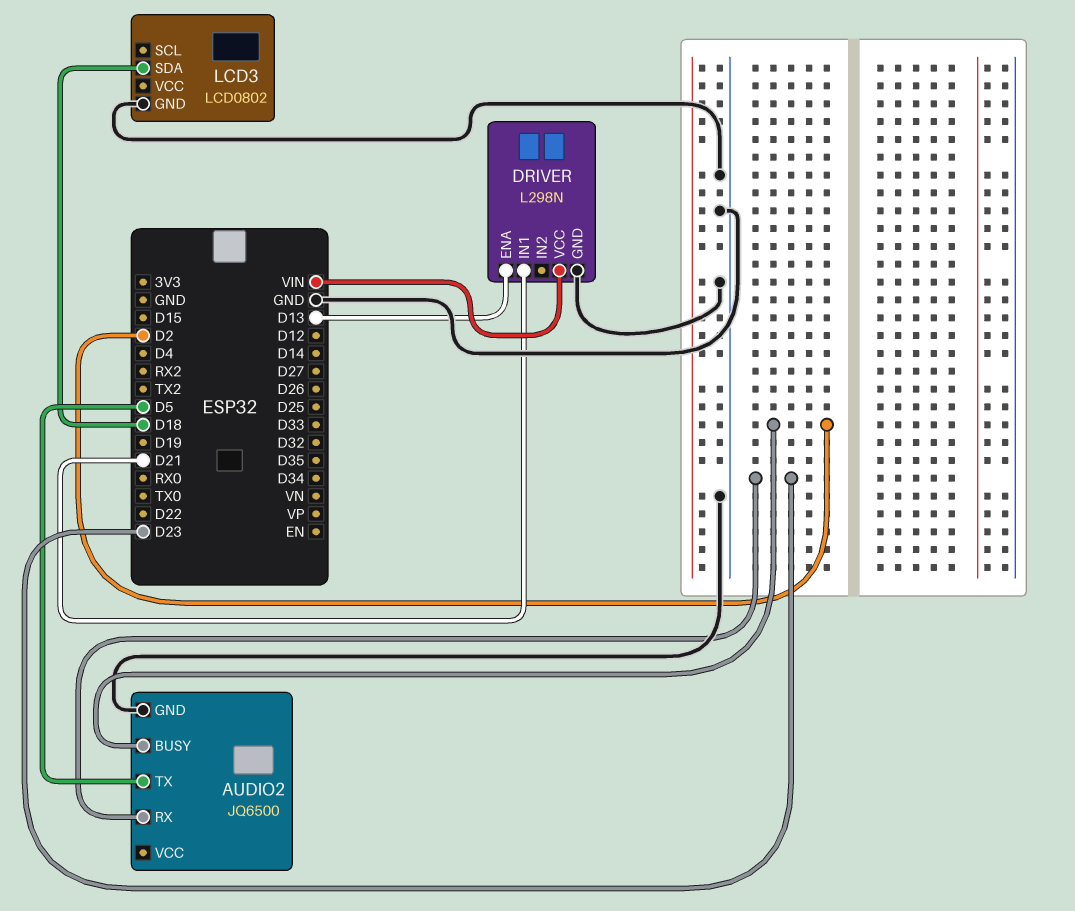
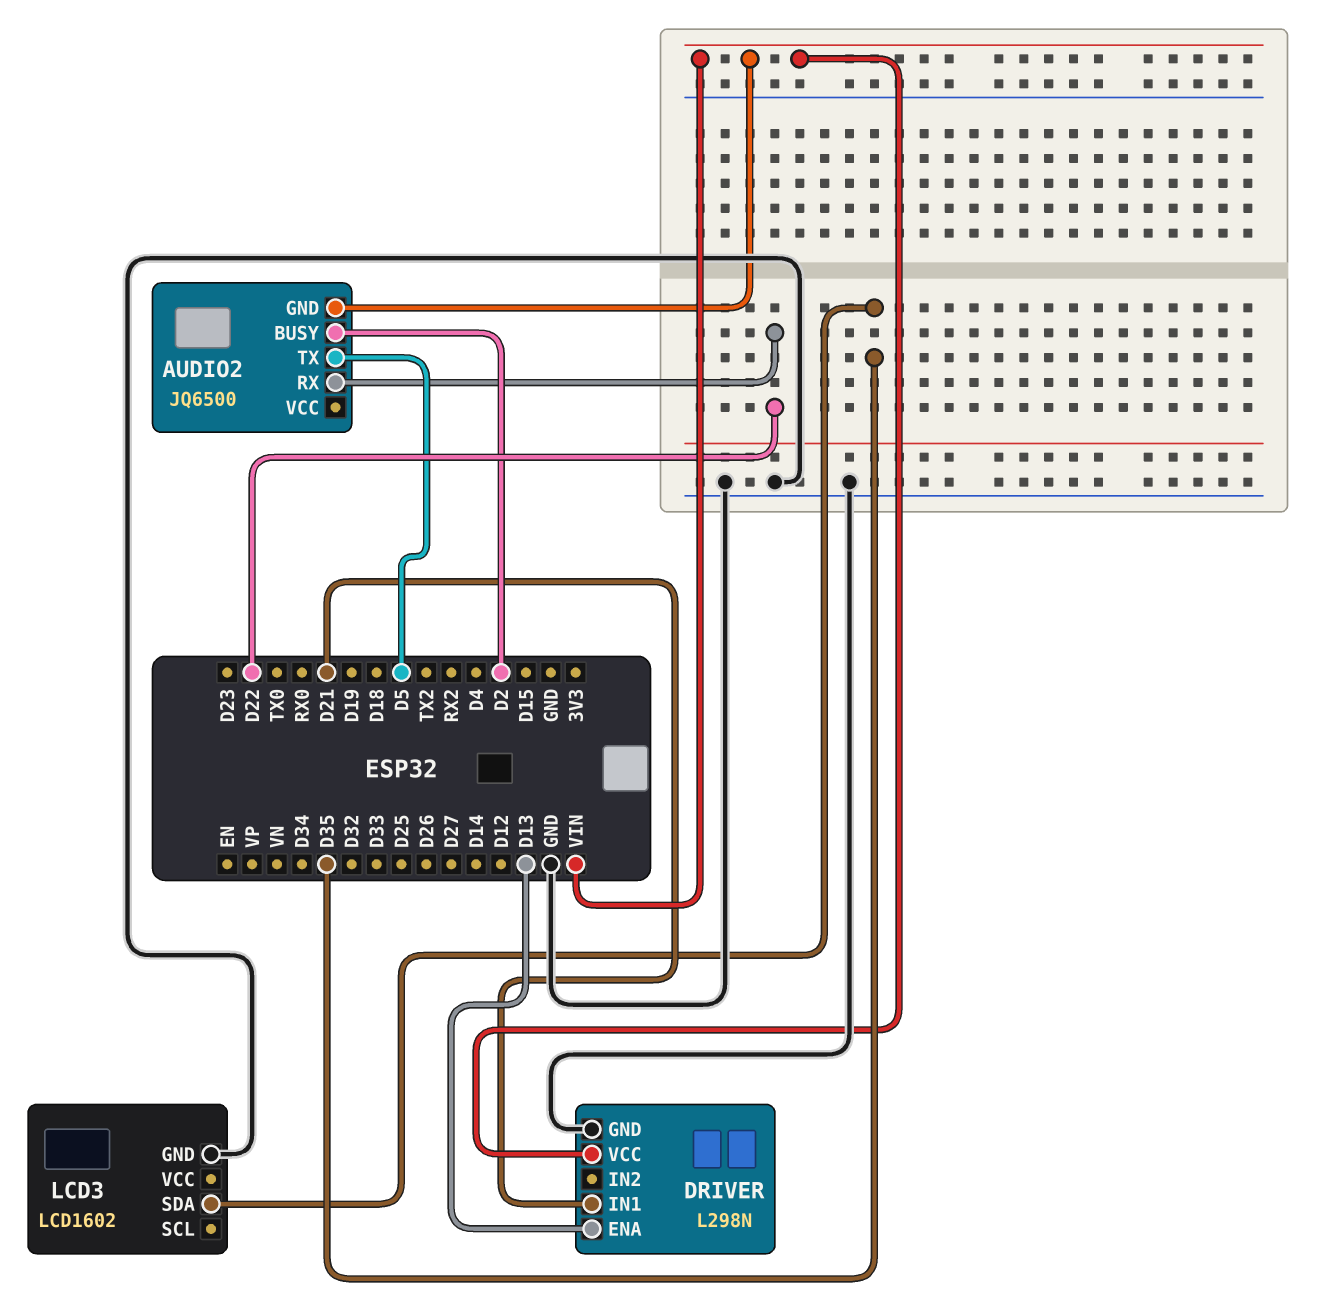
AUDIO2 pin GND: GND -> VIN
AUDIO2 pin RX: D23 -> D22
LCD3: LCD0802 -> LCD1602
LCD3 pin SDA: D18 -> D35

